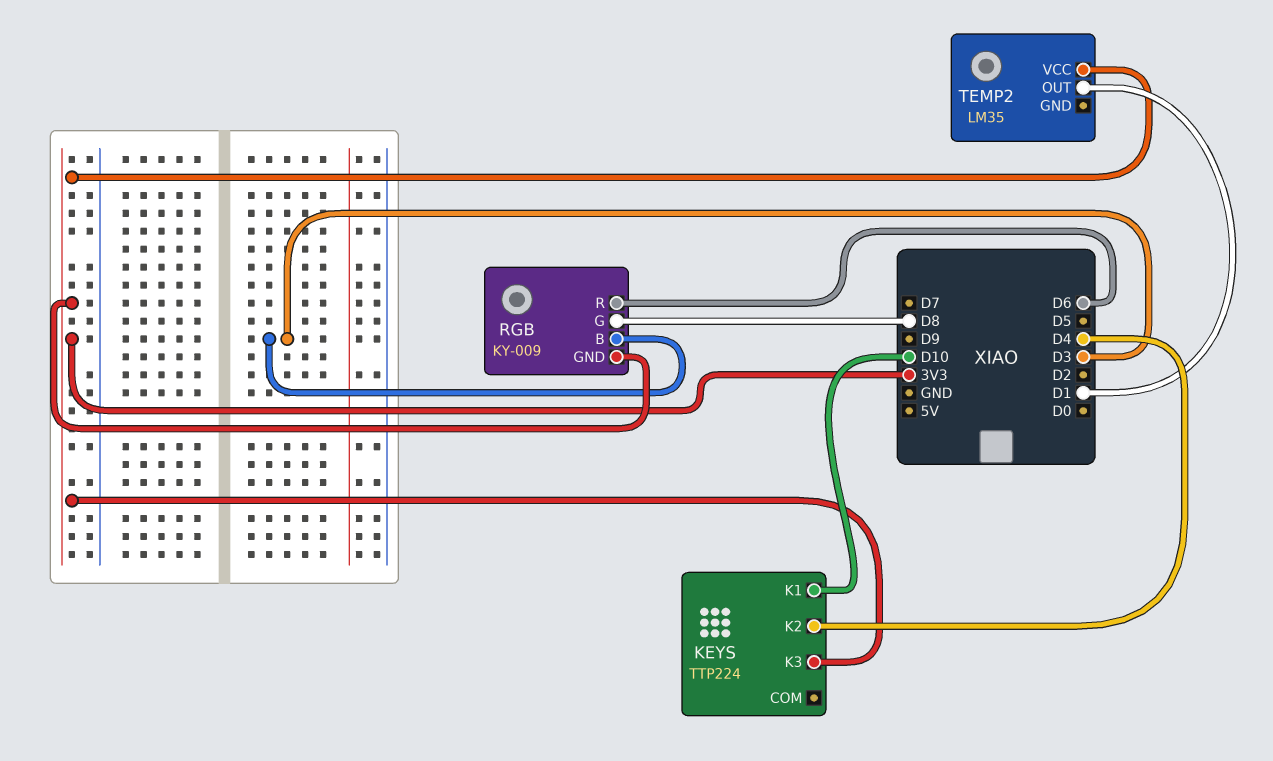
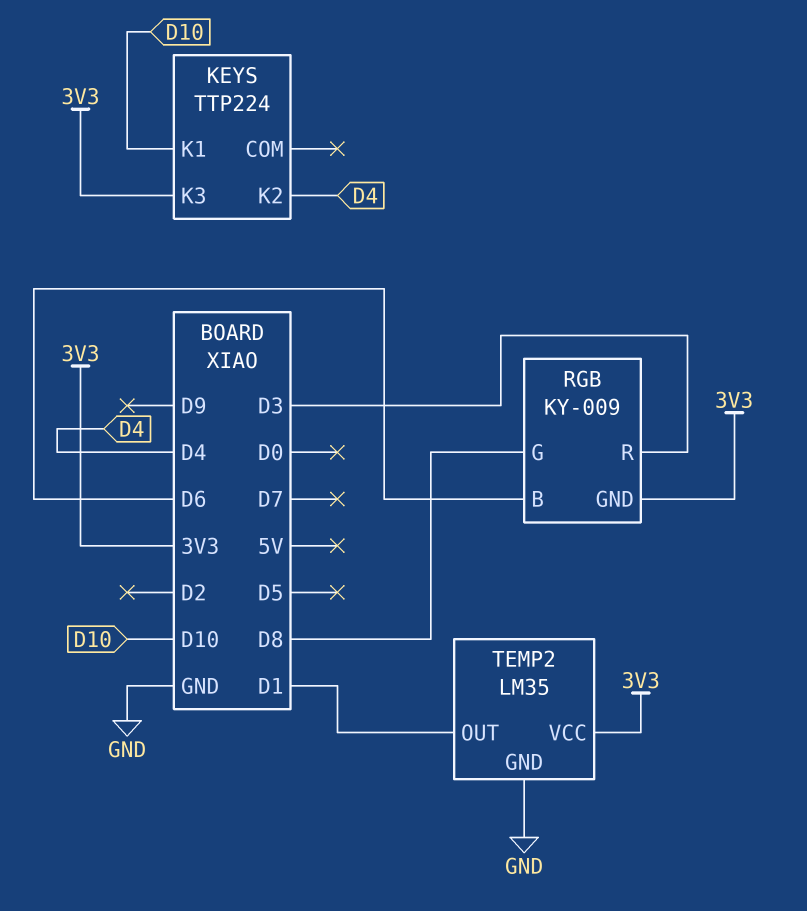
RGB pin B: D3 -> D6
RGB pin R: D6 -> D3
TEMP2 pin GND: none -> GND

